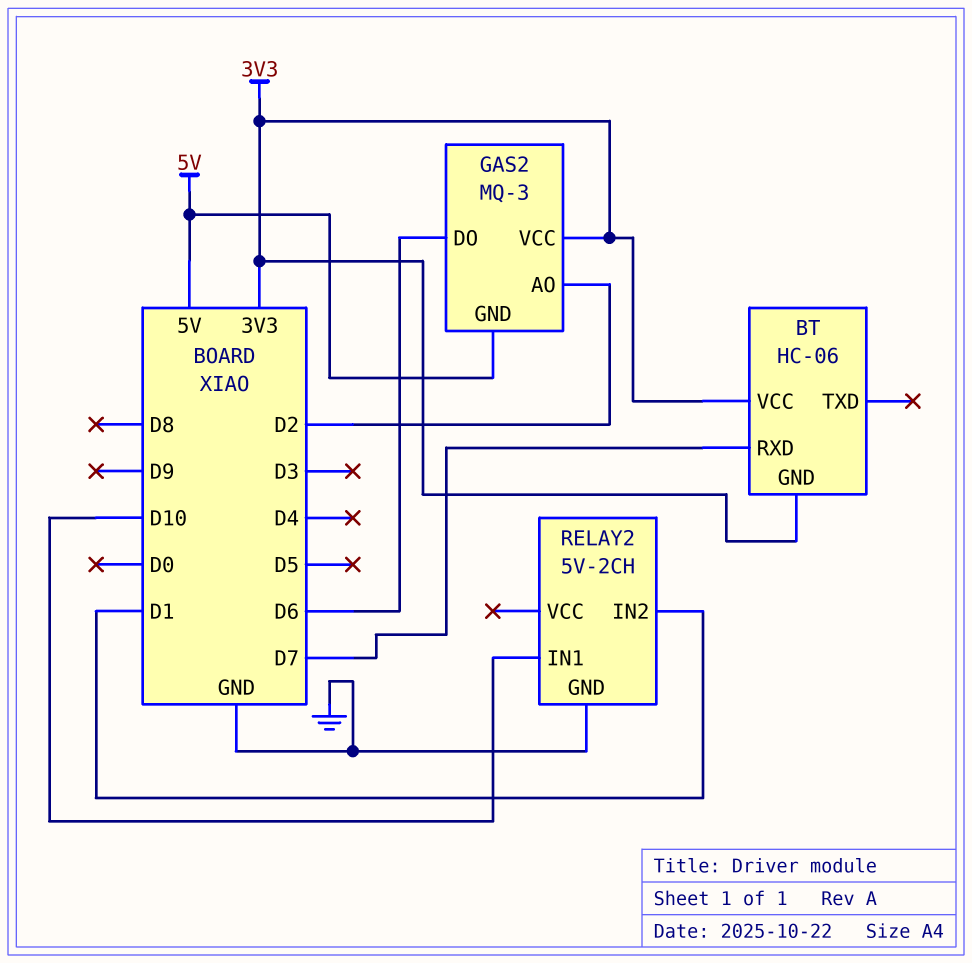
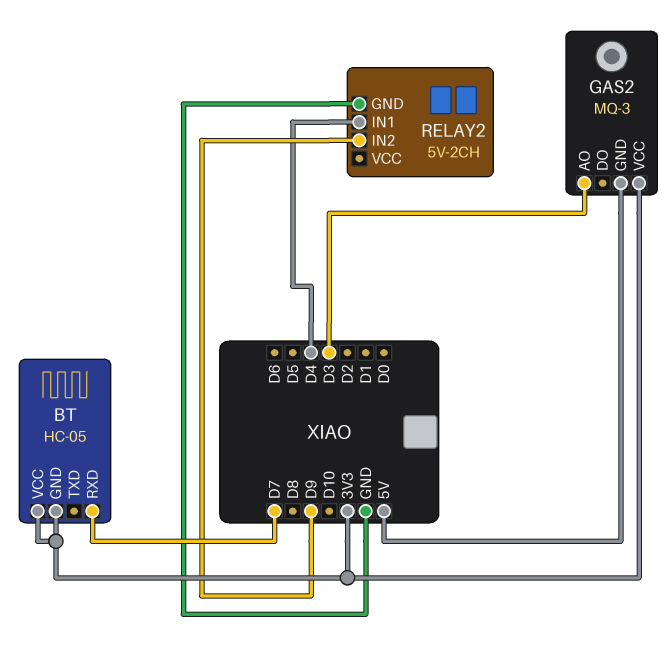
BT: HC-06 -> HC-05
GAS2 pin AO: D2 -> D3
GAS2 pin DO: D6 -> none
RELAY2 pin IN1: D10 -> D4
RELAY2 pin IN2: D1 -> D9

